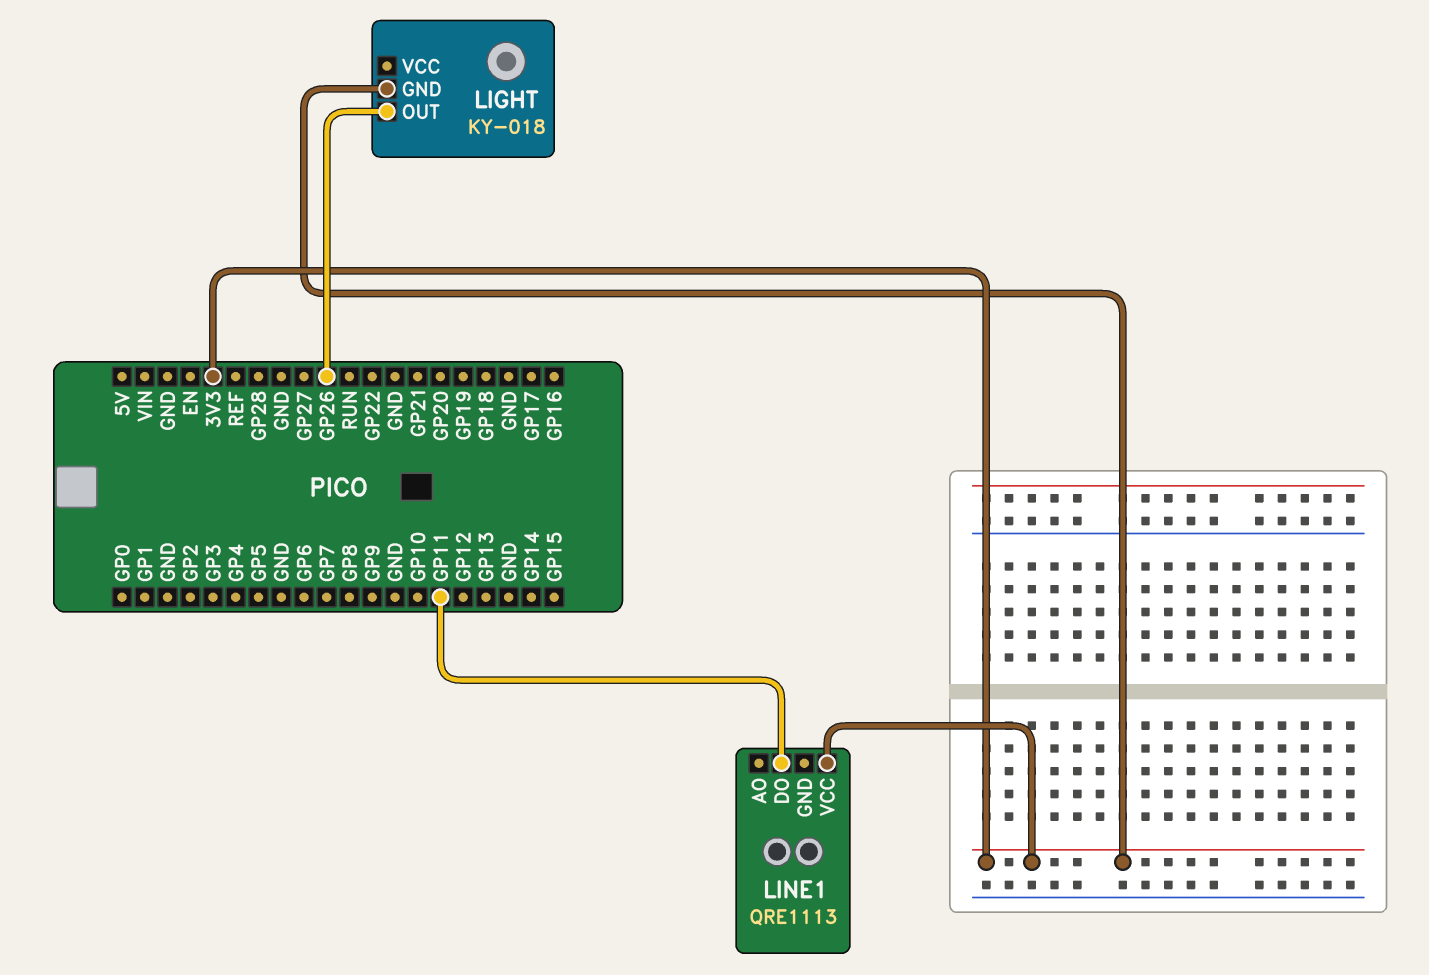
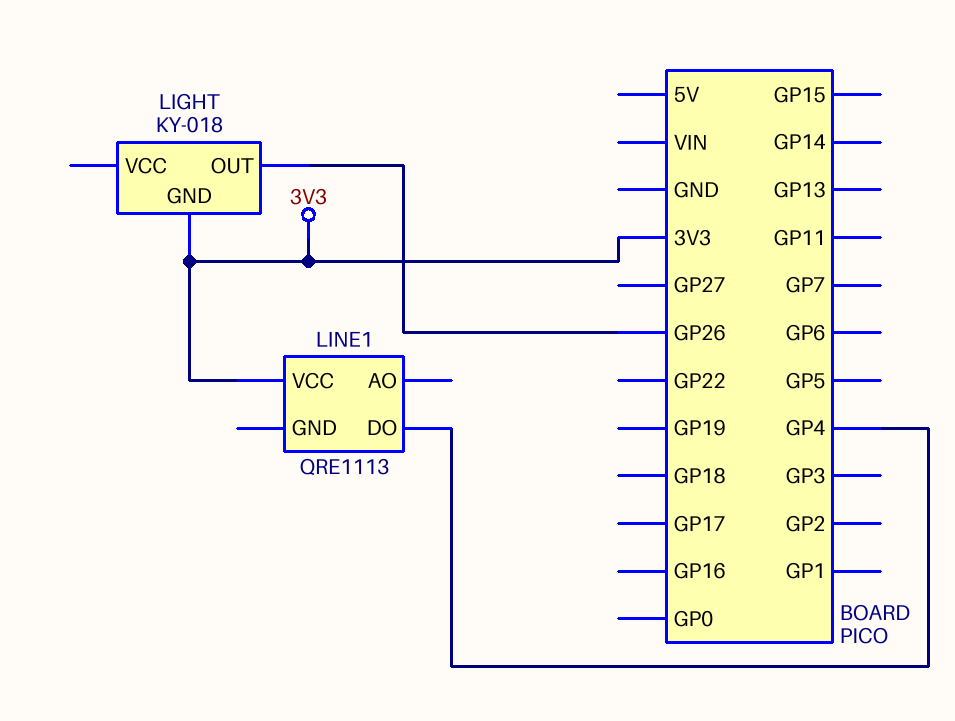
LINE1 pin DO: GP11 -> GP4

